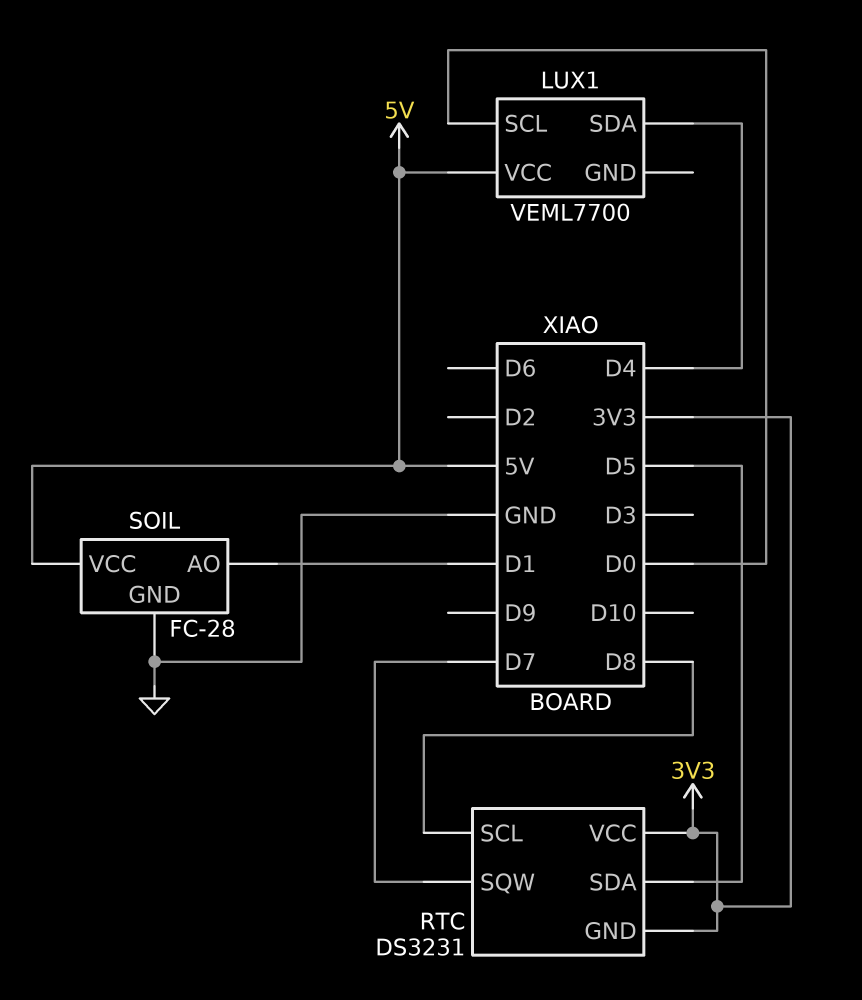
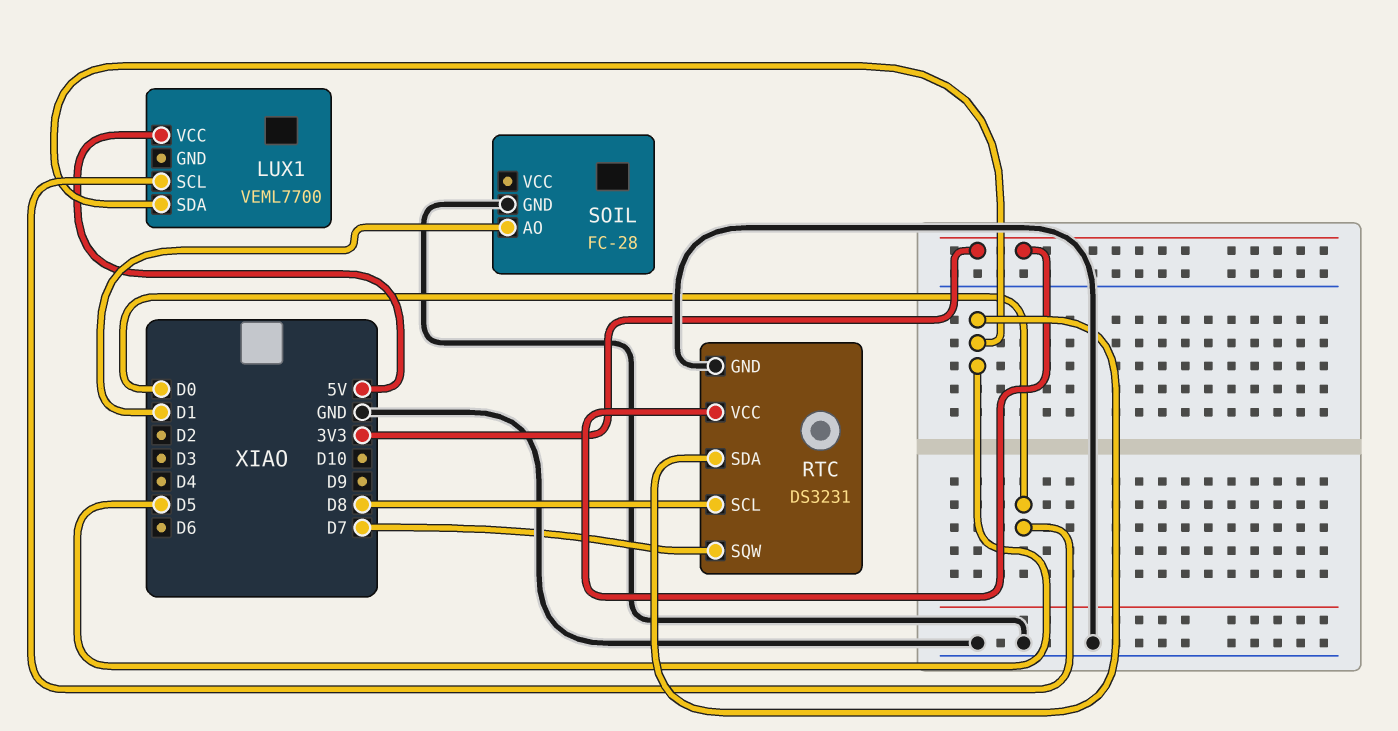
LUX1 pin SDA: D4 -> D5
RTC pin GND: 3V3 -> GND
SOIL pin VCC: 5V -> none

